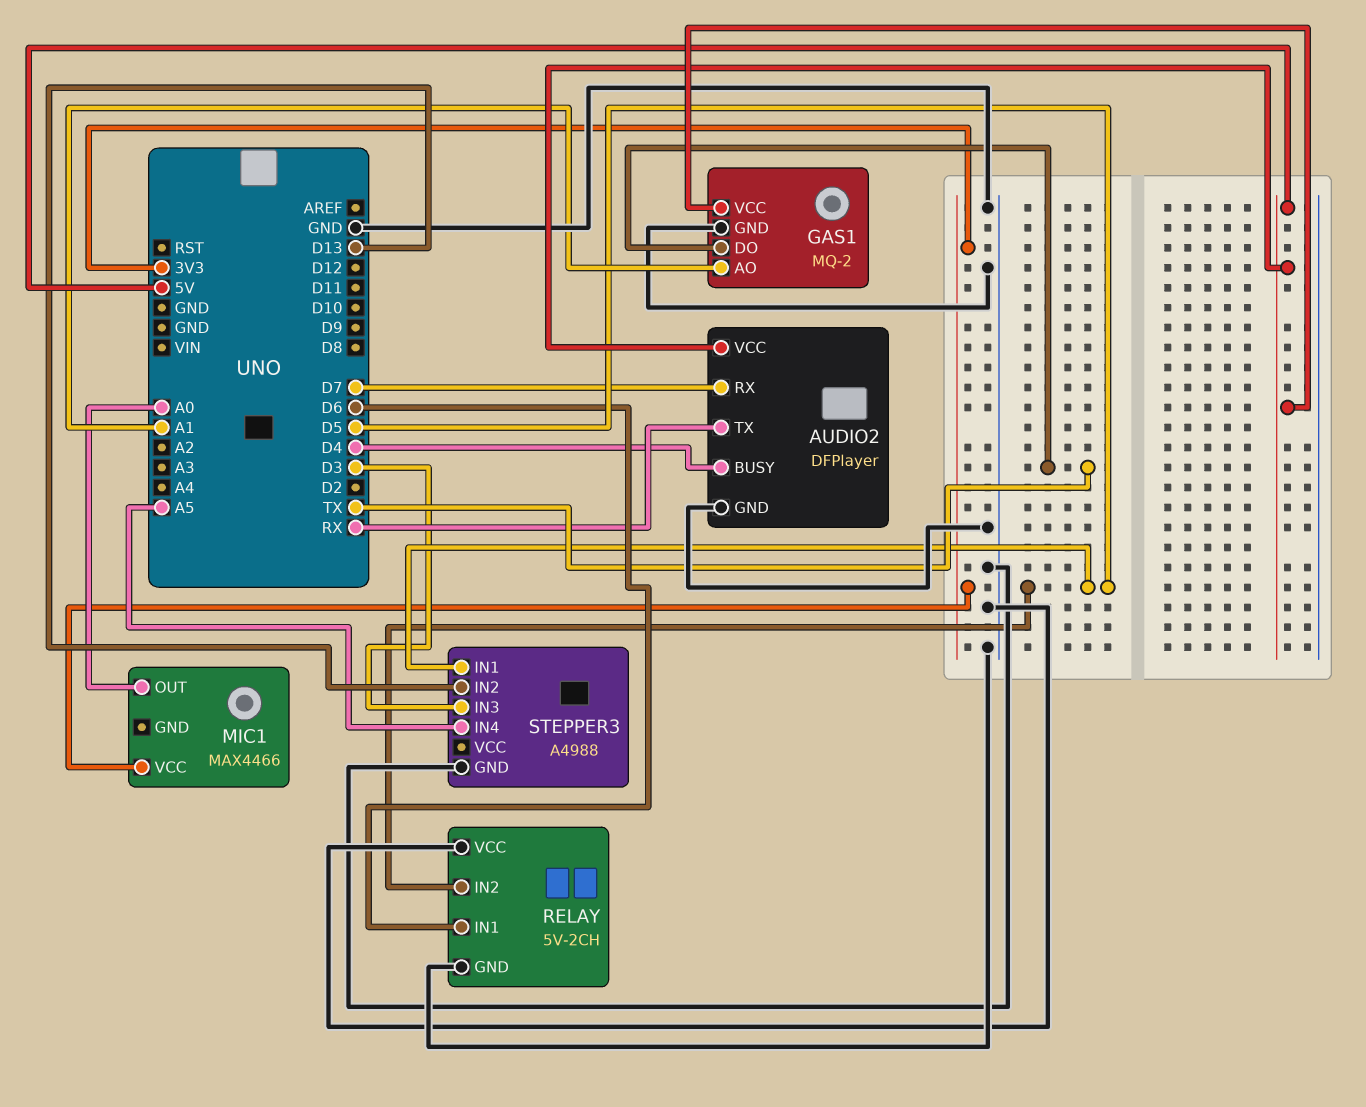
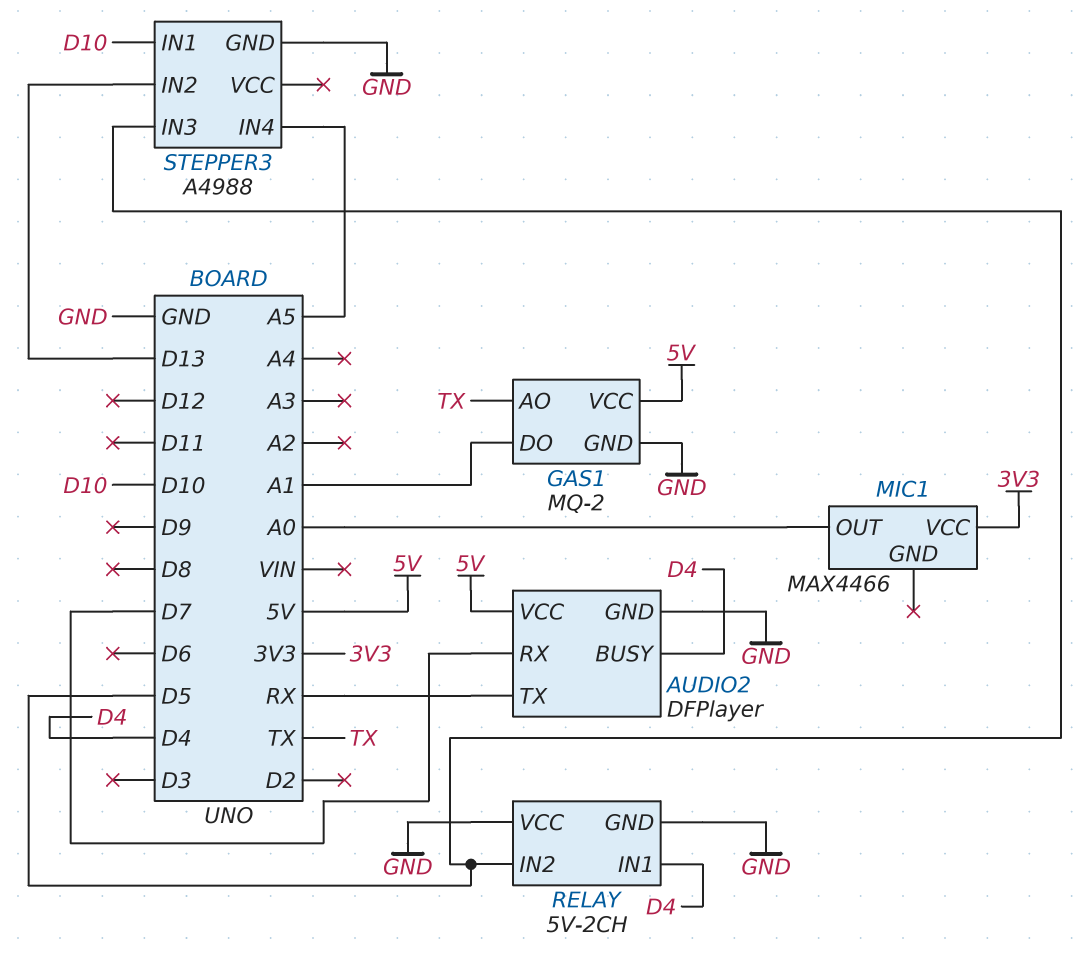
GAS1 pin AO: A1 -> TX
GAS1 pin DO: TX -> A1
RELAY pin IN1: D6 -> D4
STEPPER3 pin IN1: D5 -> D10
STEPPER3 pin IN3: D3 -> D5

